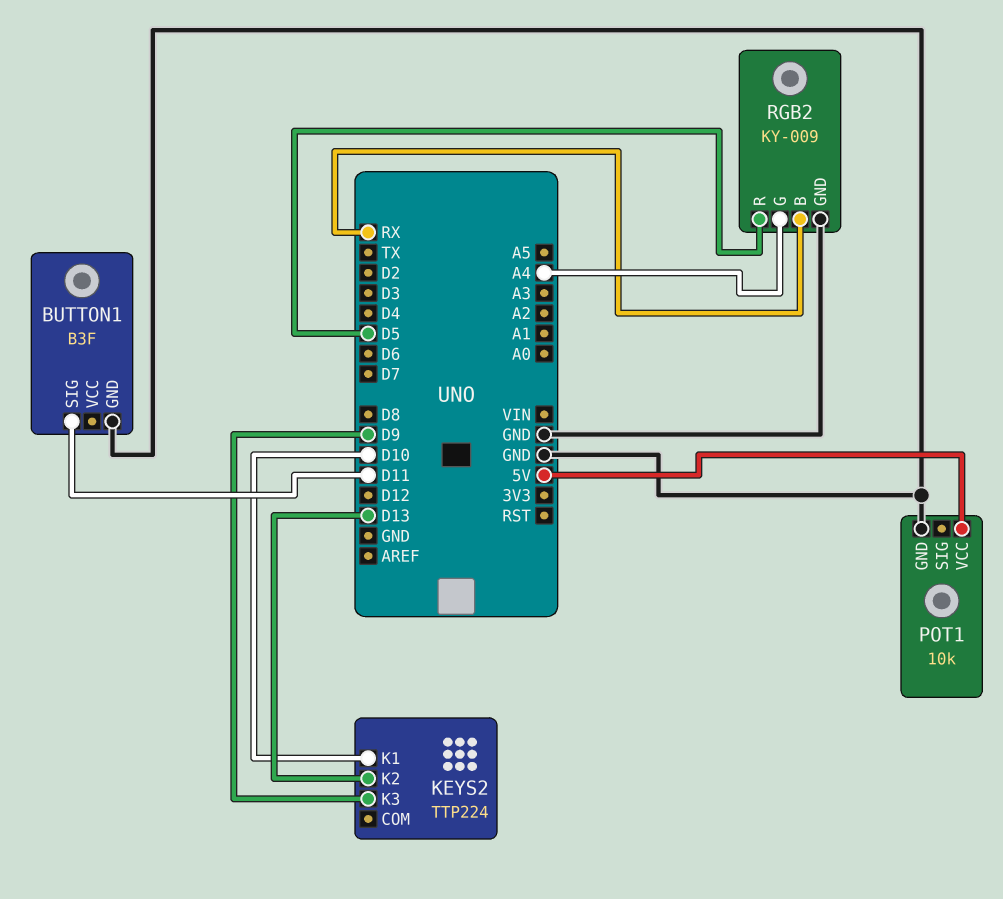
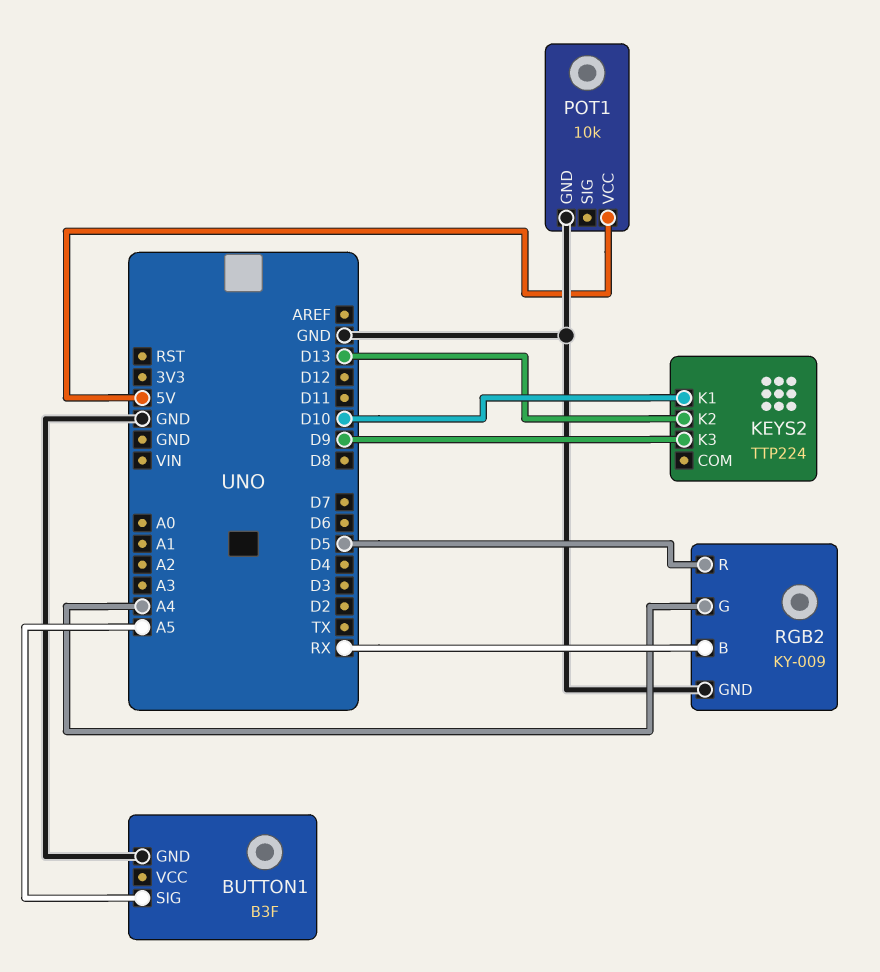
BUTTON1 pin SIG: D11 -> A5

